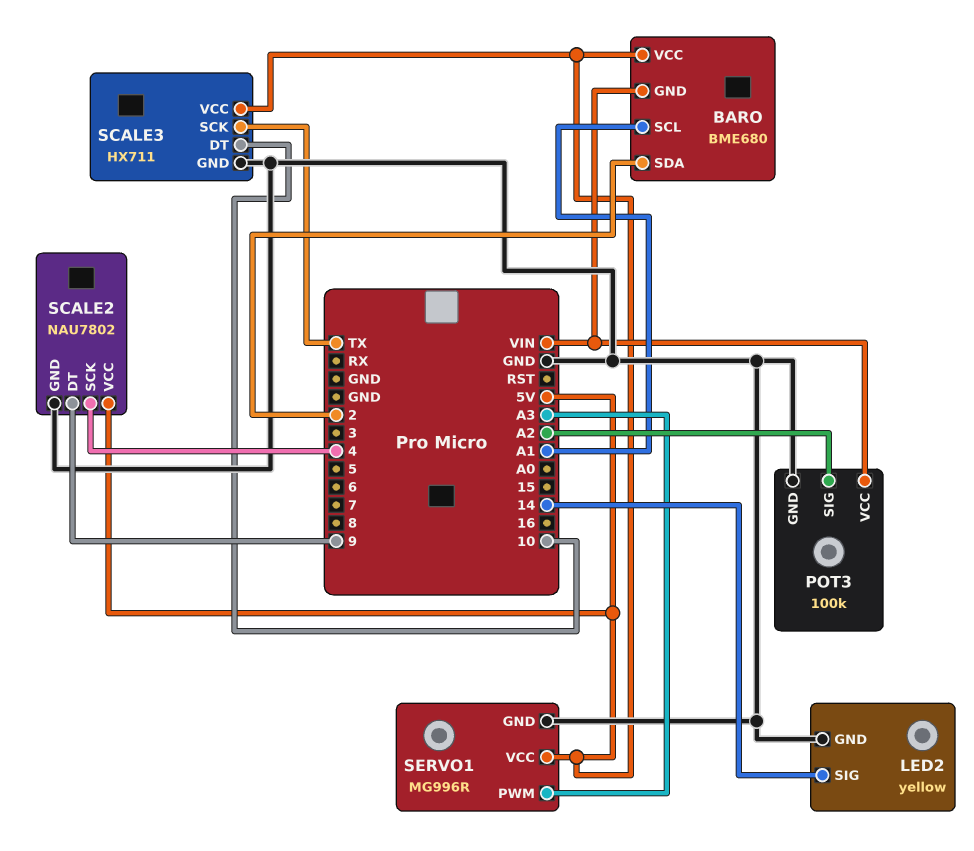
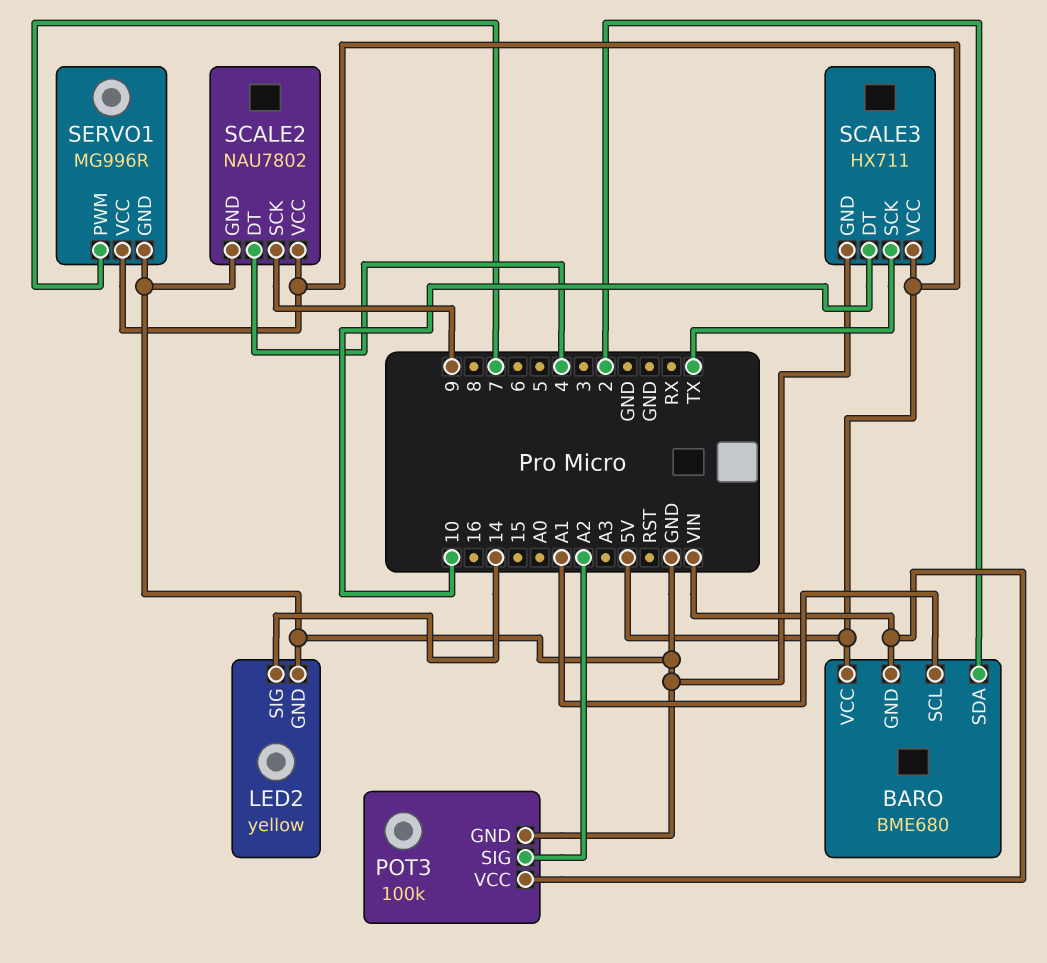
SCALE2 pin DT: 9 -> 4
SCALE2 pin SCK: 4 -> 9
SERVO1 pin PWM: A3 -> 7

